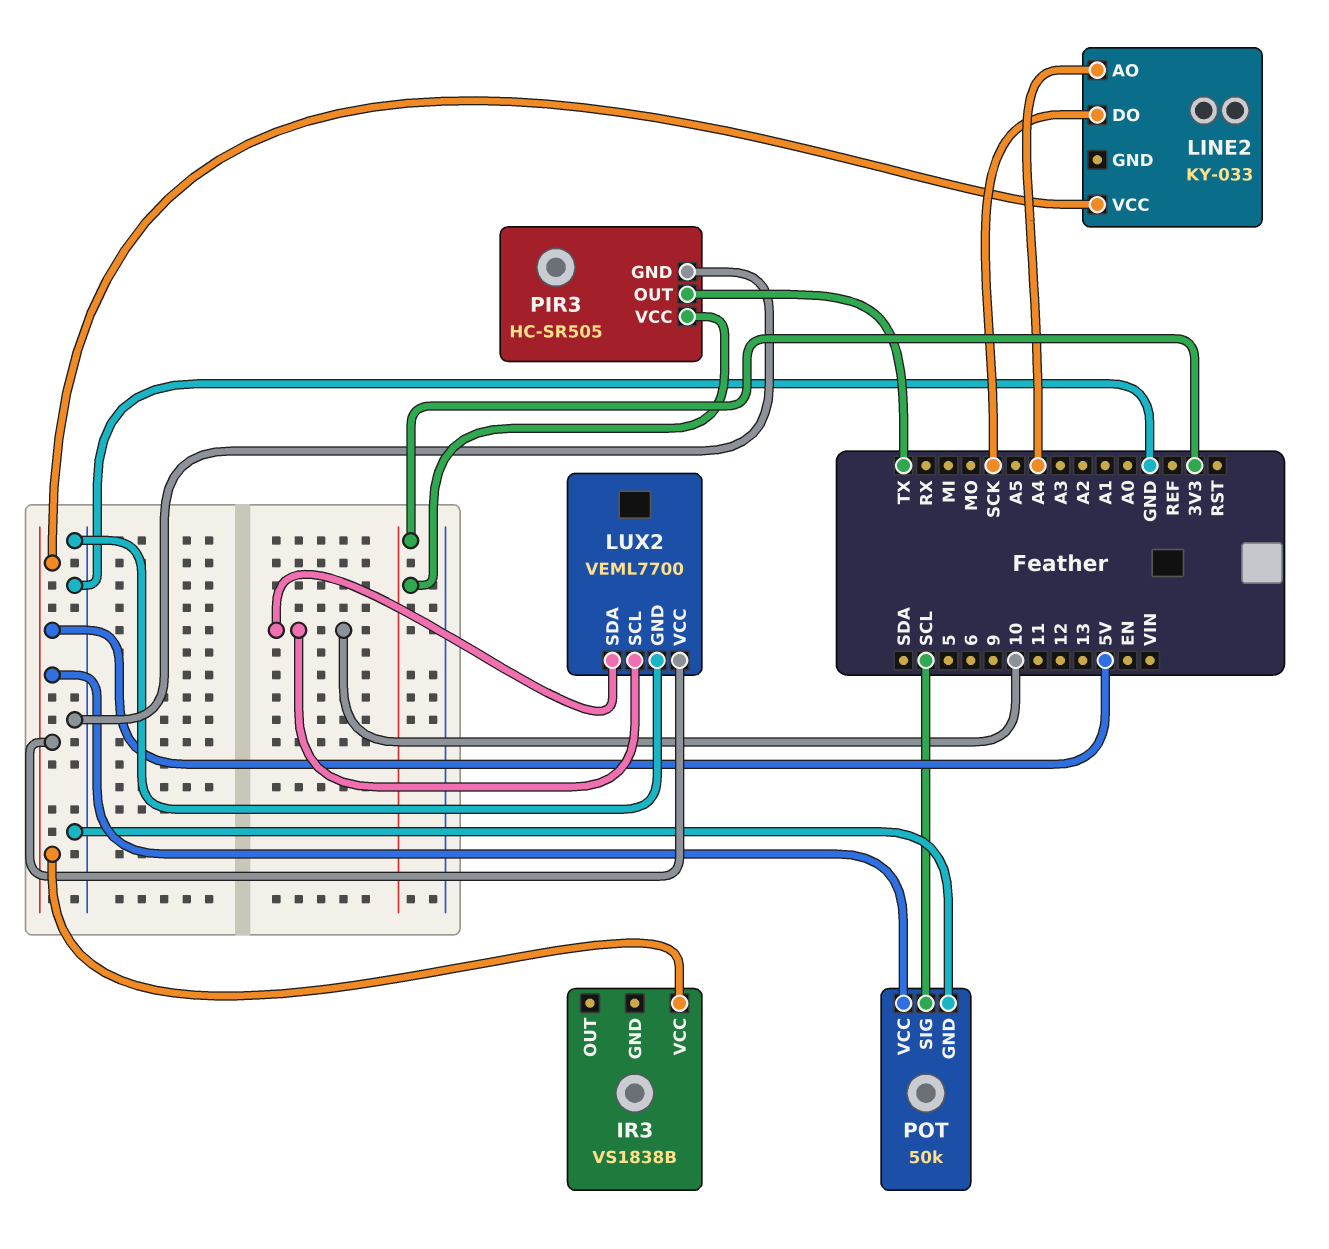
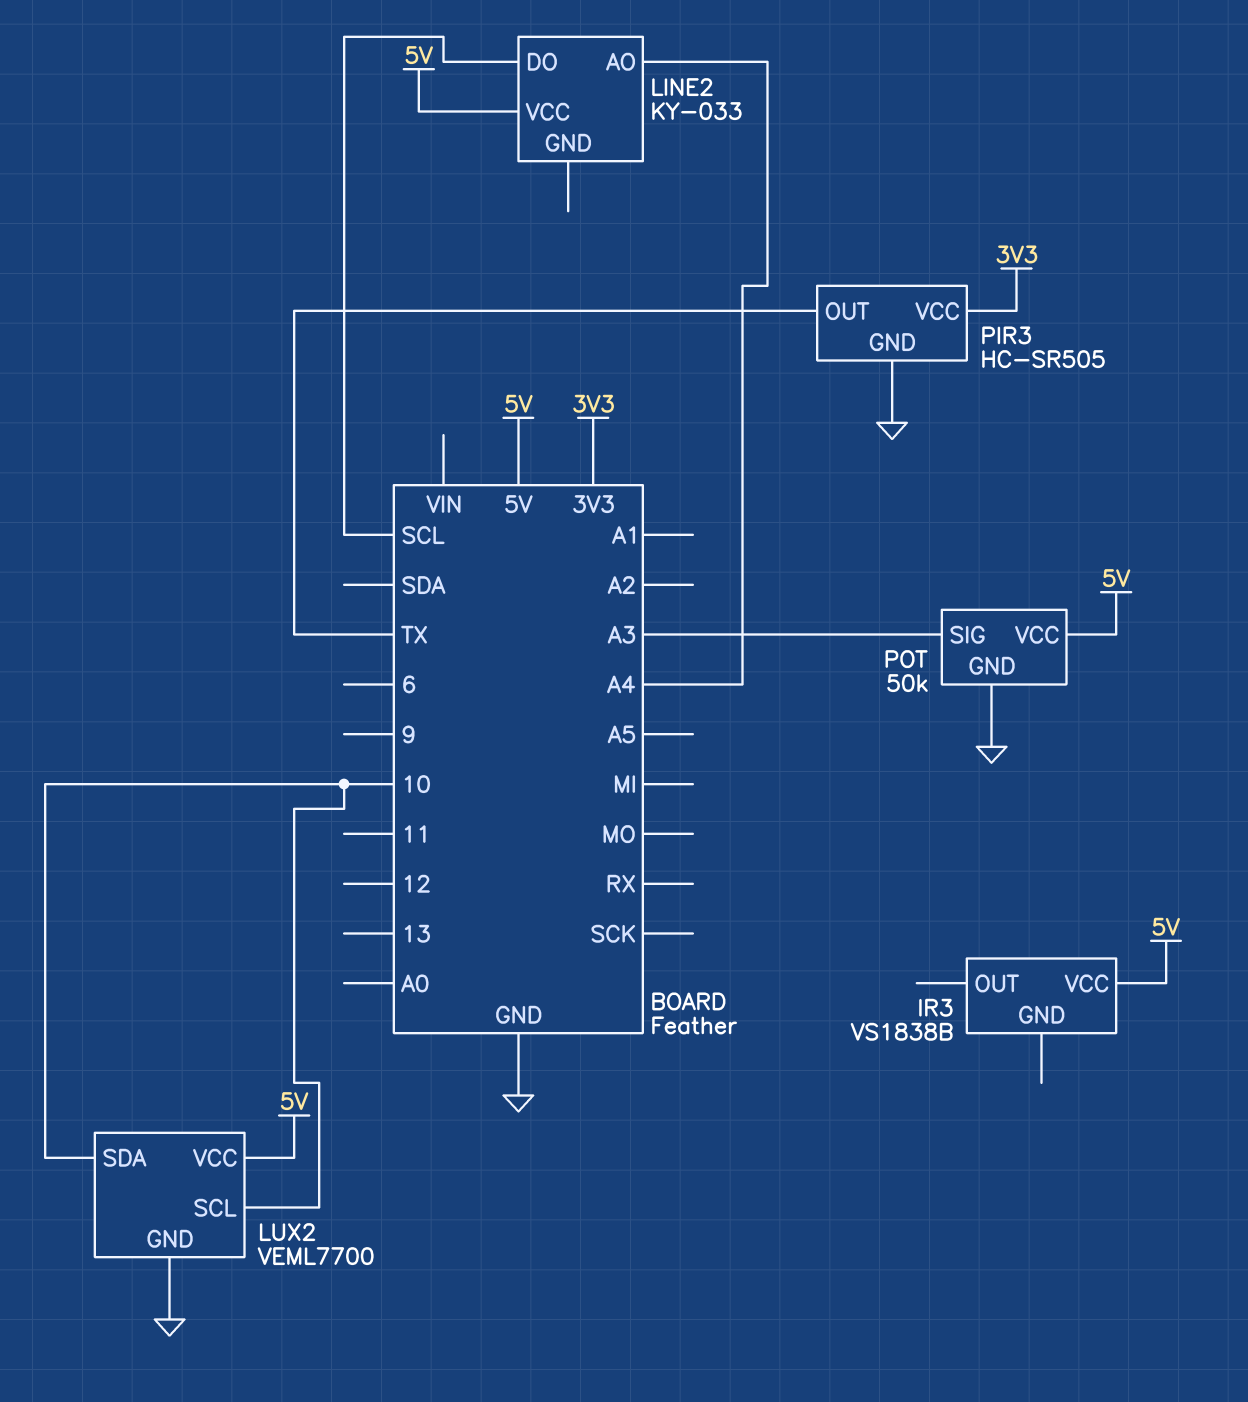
LINE2 pin DO: SCK -> SCL
POT pin SIG: SCL -> A3

